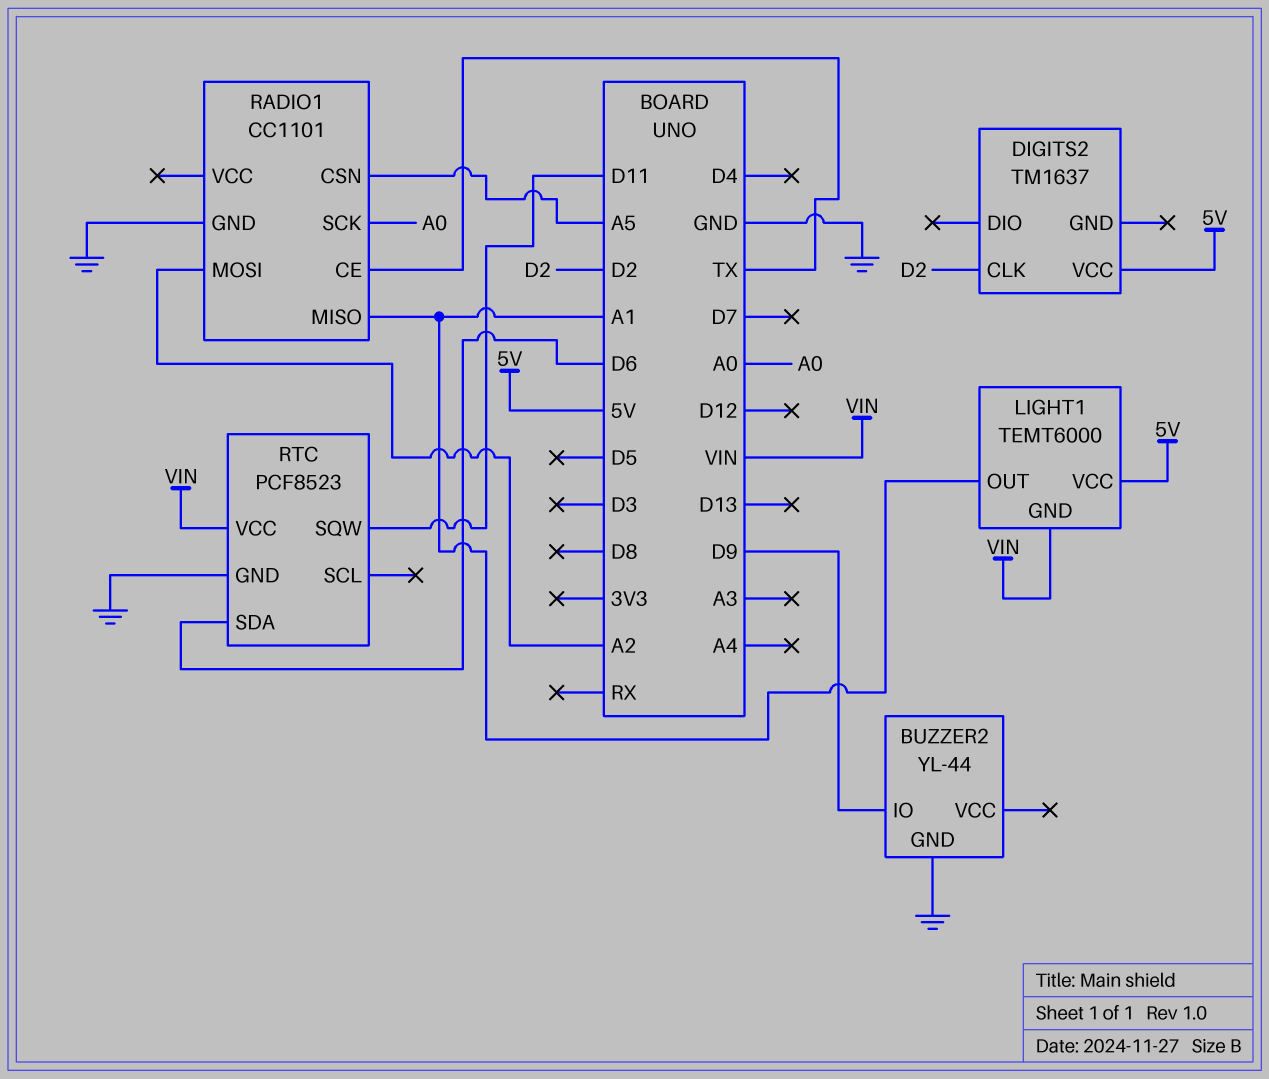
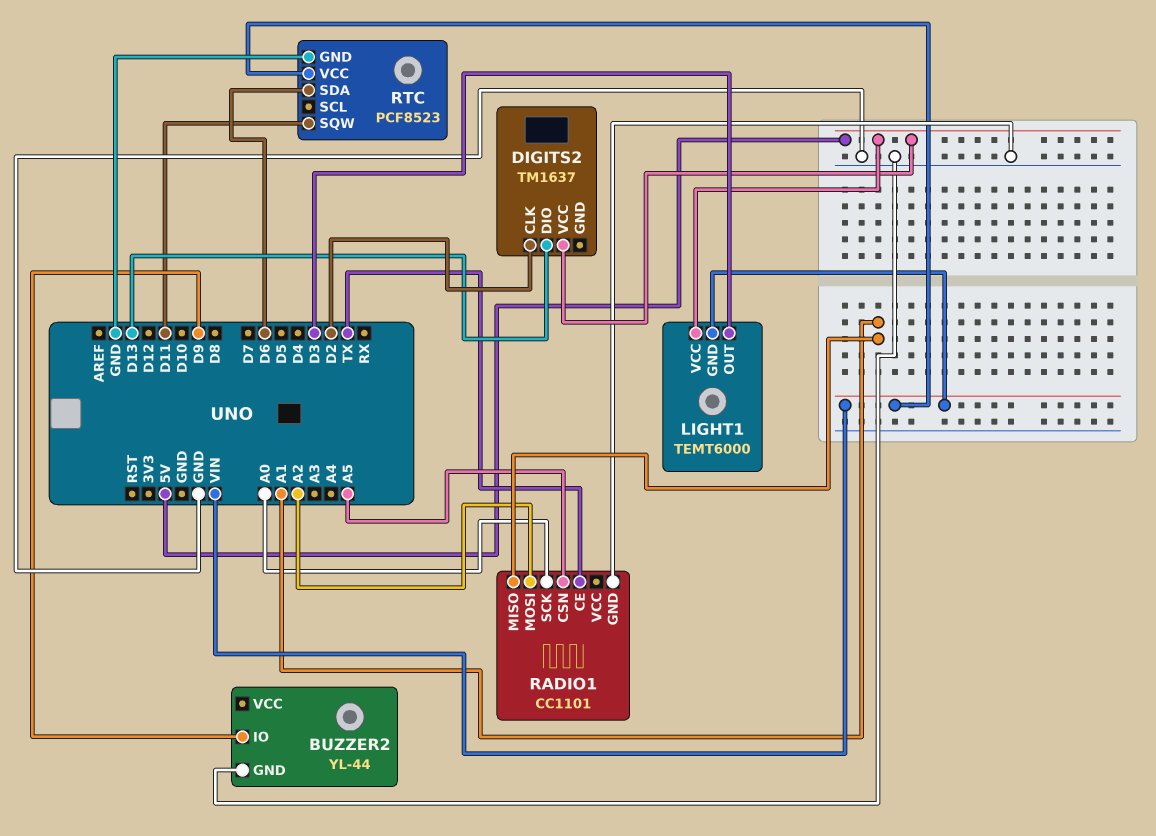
DIGITS2 pin DIO: none -> D13
LIGHT1 pin OUT: A1 -> D3

